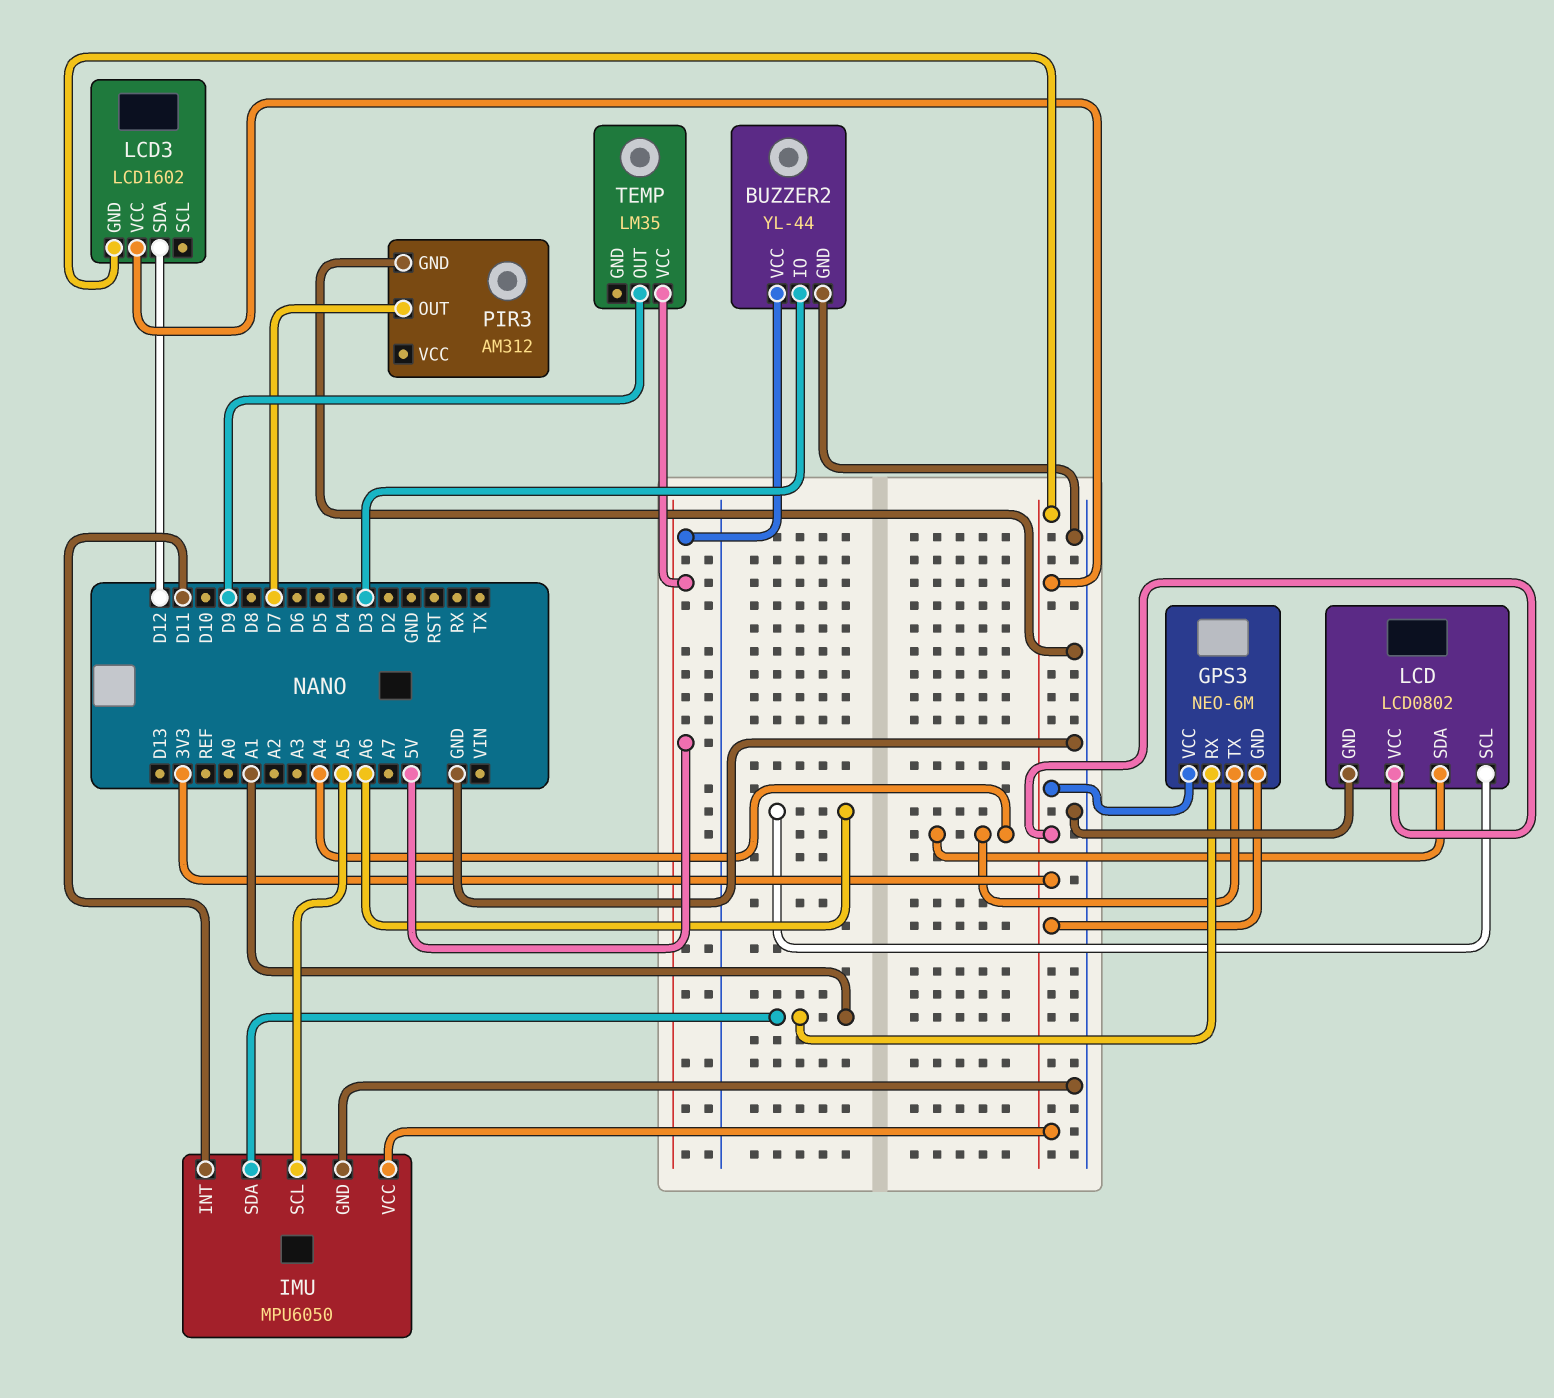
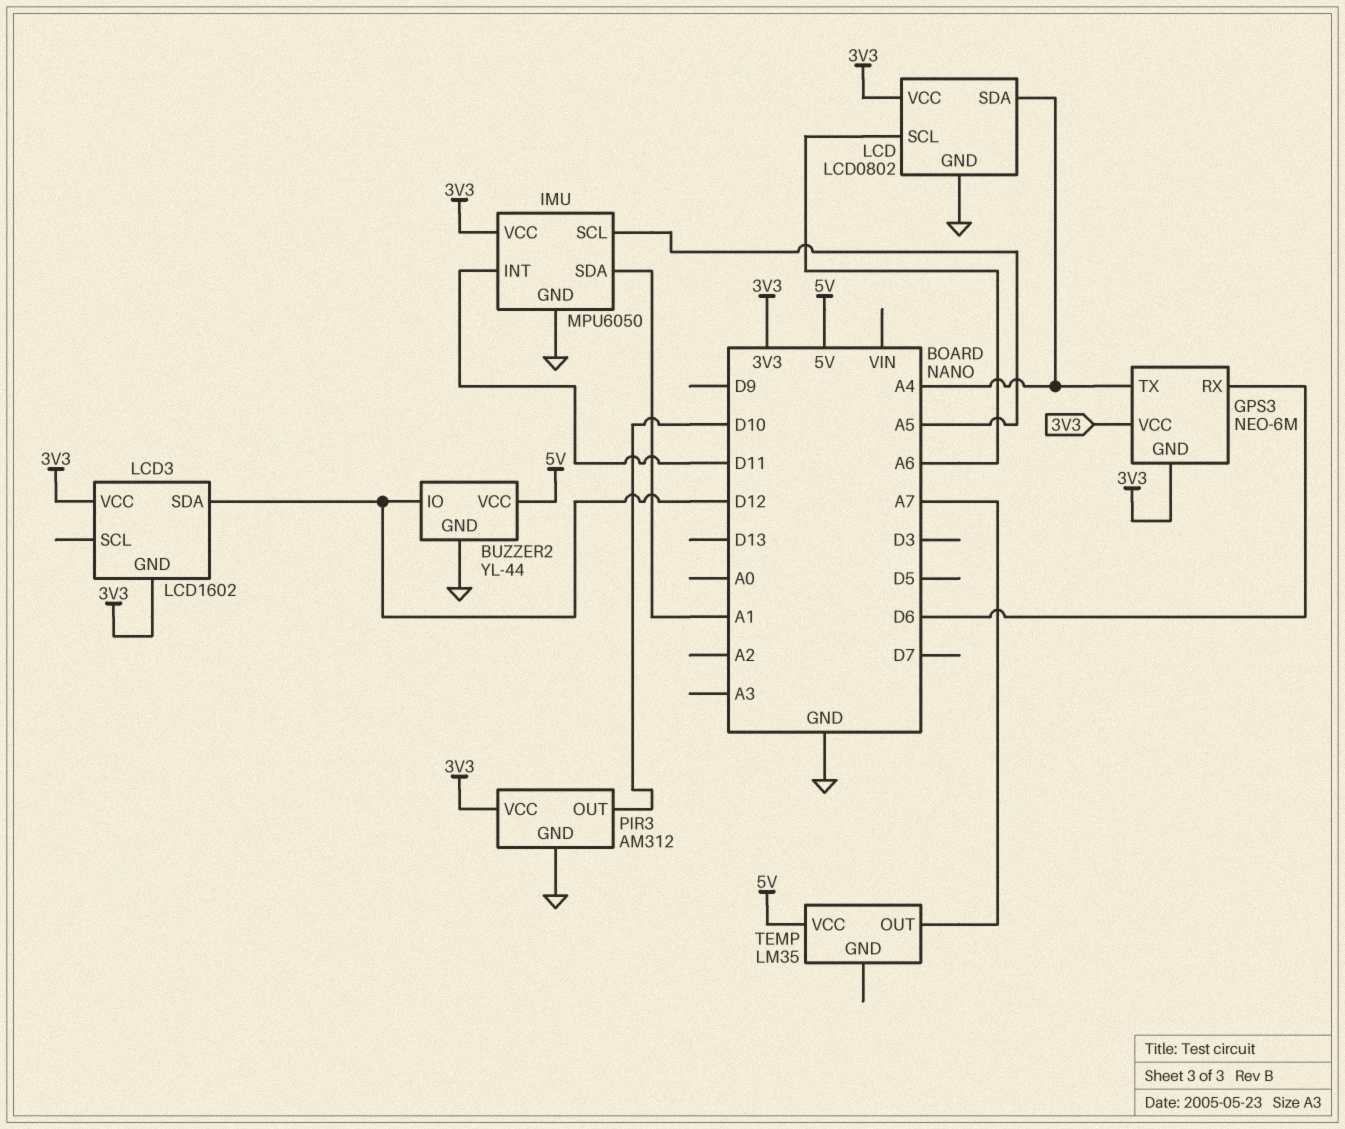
BUZZER2 pin IO: D3 -> D12
GPS3 pin RX: A1 -> D6
PIR3 pin OUT: D7 -> D10
PIR3 pin VCC: none -> 3V3
TEMP pin OUT: D9 -> A7

